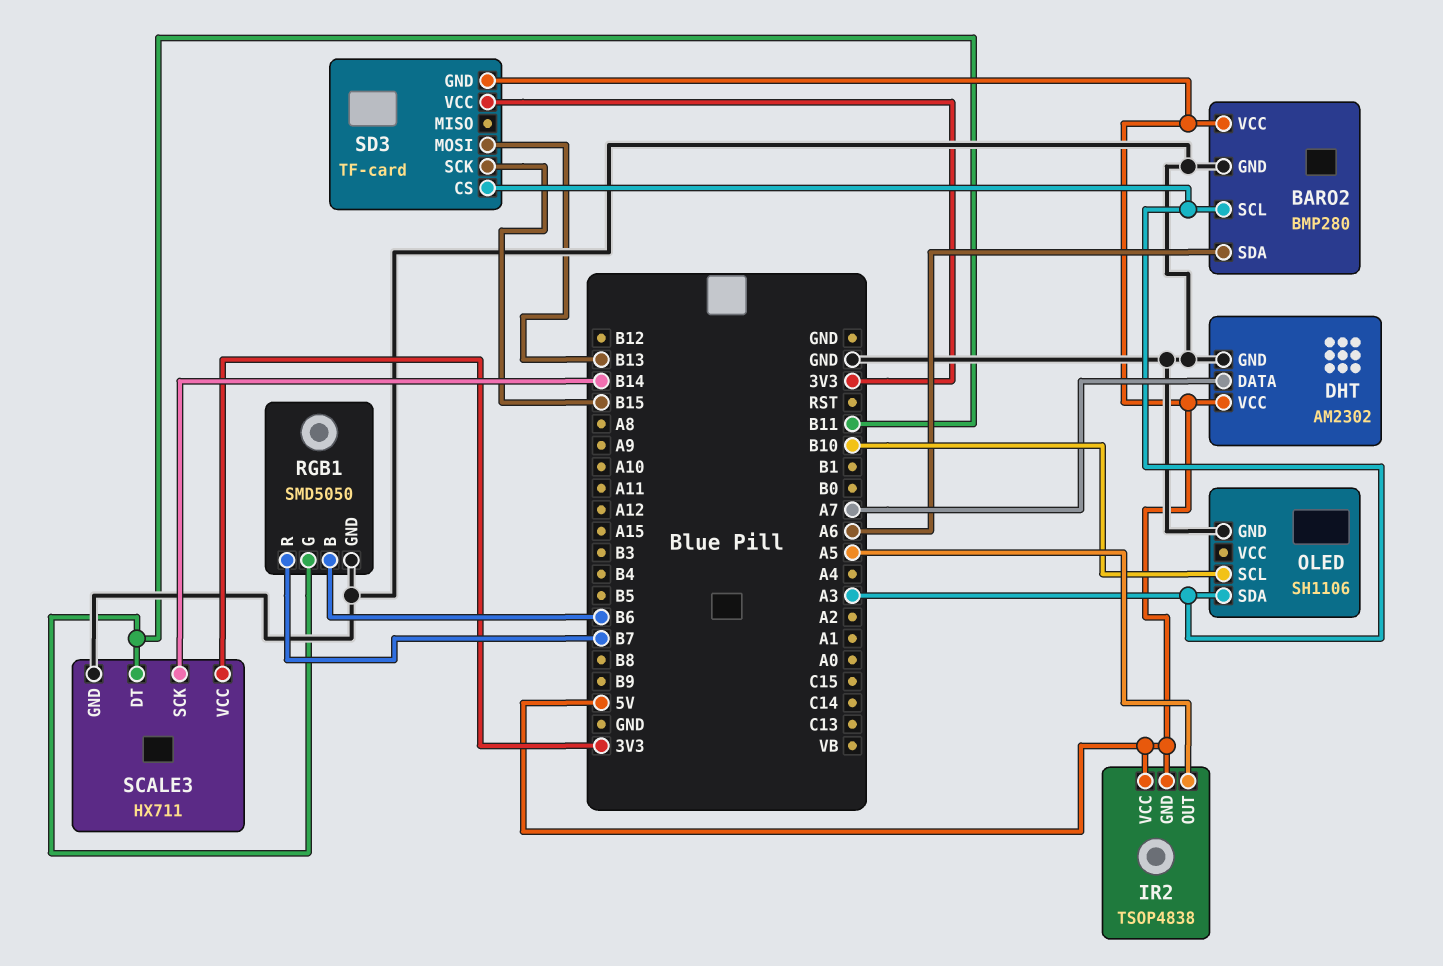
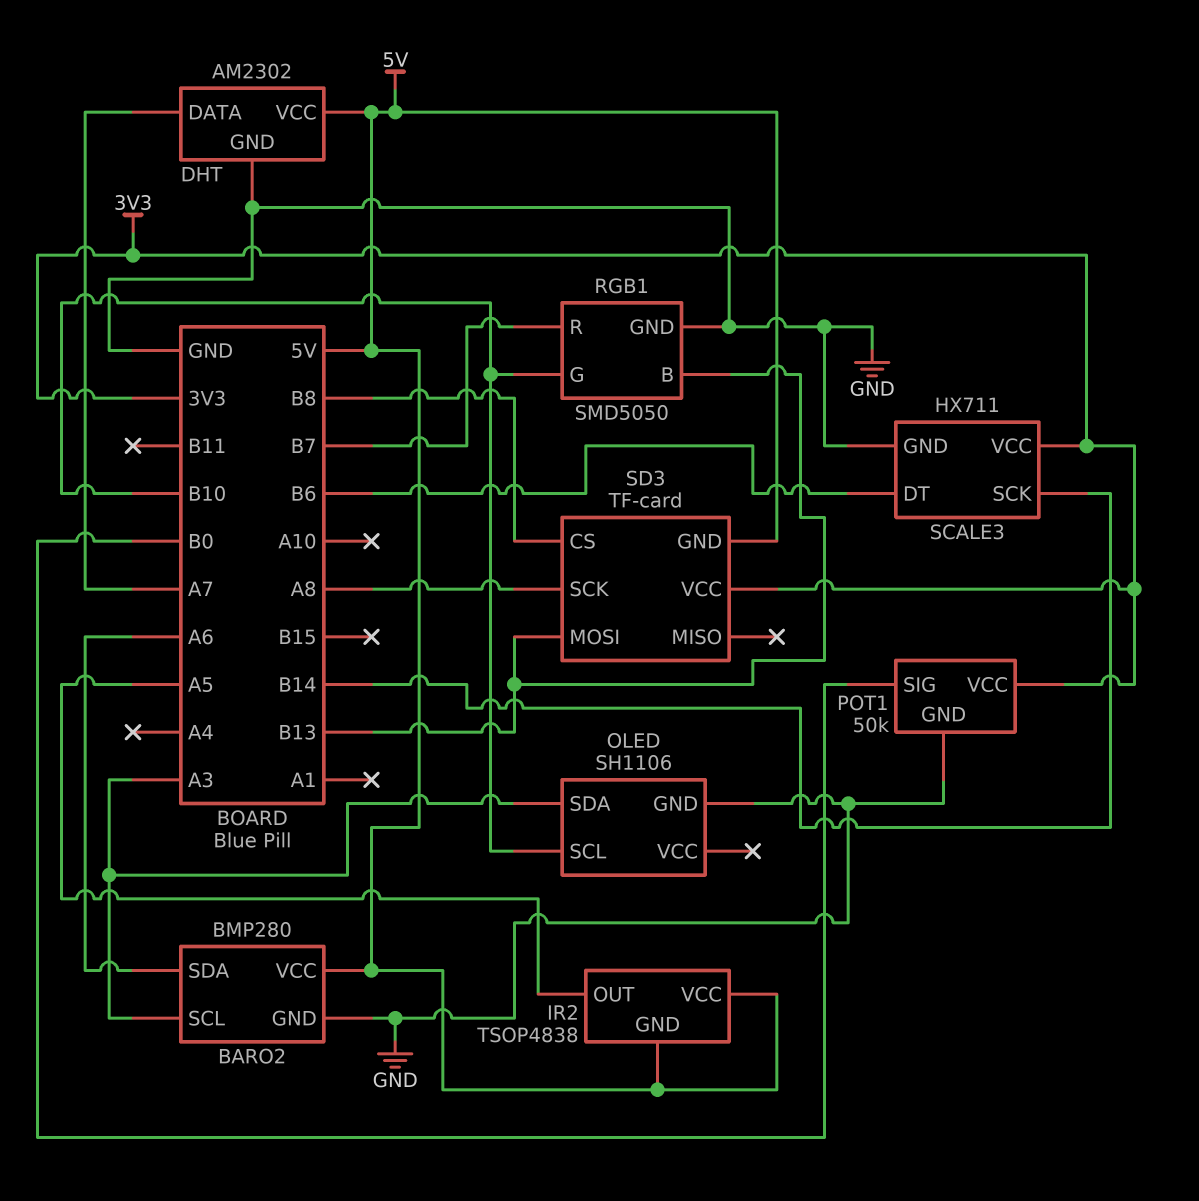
POT1: none -> 50k
POT1 pin GND: none -> GND
POT1 pin SIG: none -> B0
POT1 pin VCC: none -> 3V3
RGB1 pin B: B6 -> B13
RGB1 pin G: B11 -> B10
SCALE3 pin DT: B11 -> B6
SD3 pin CS: A3 -> B8
SD3 pin SCK: B15 -> A8

